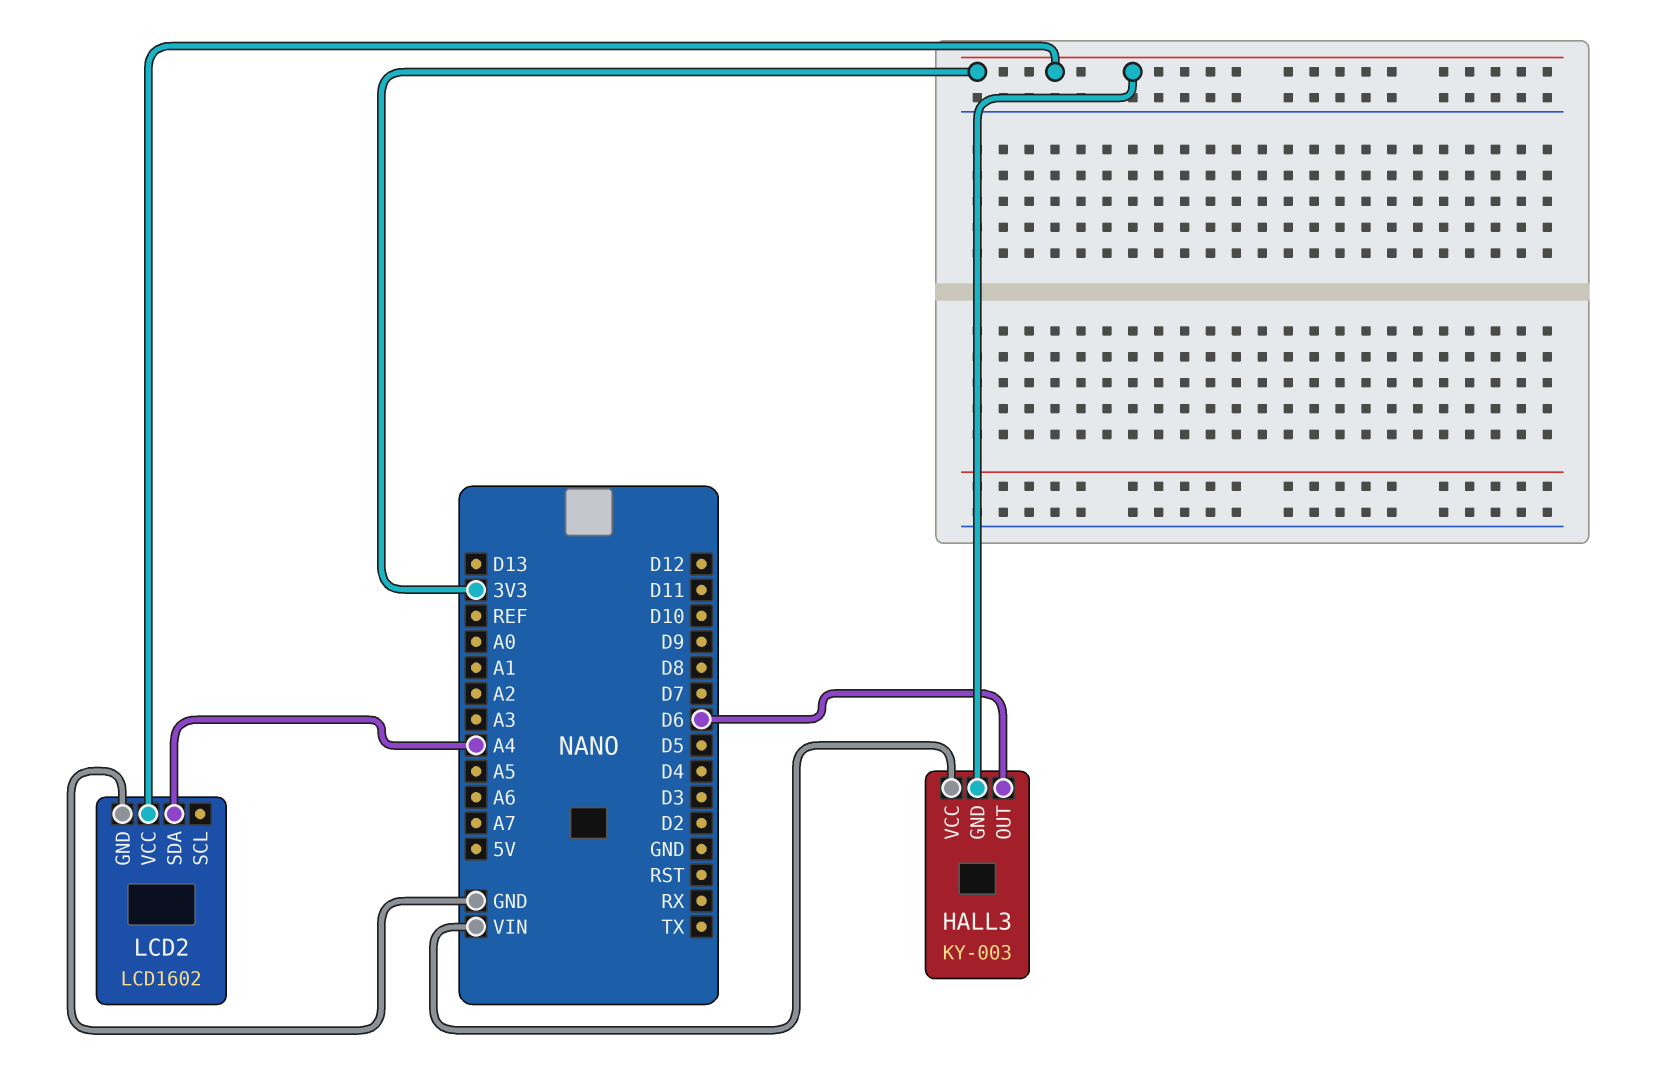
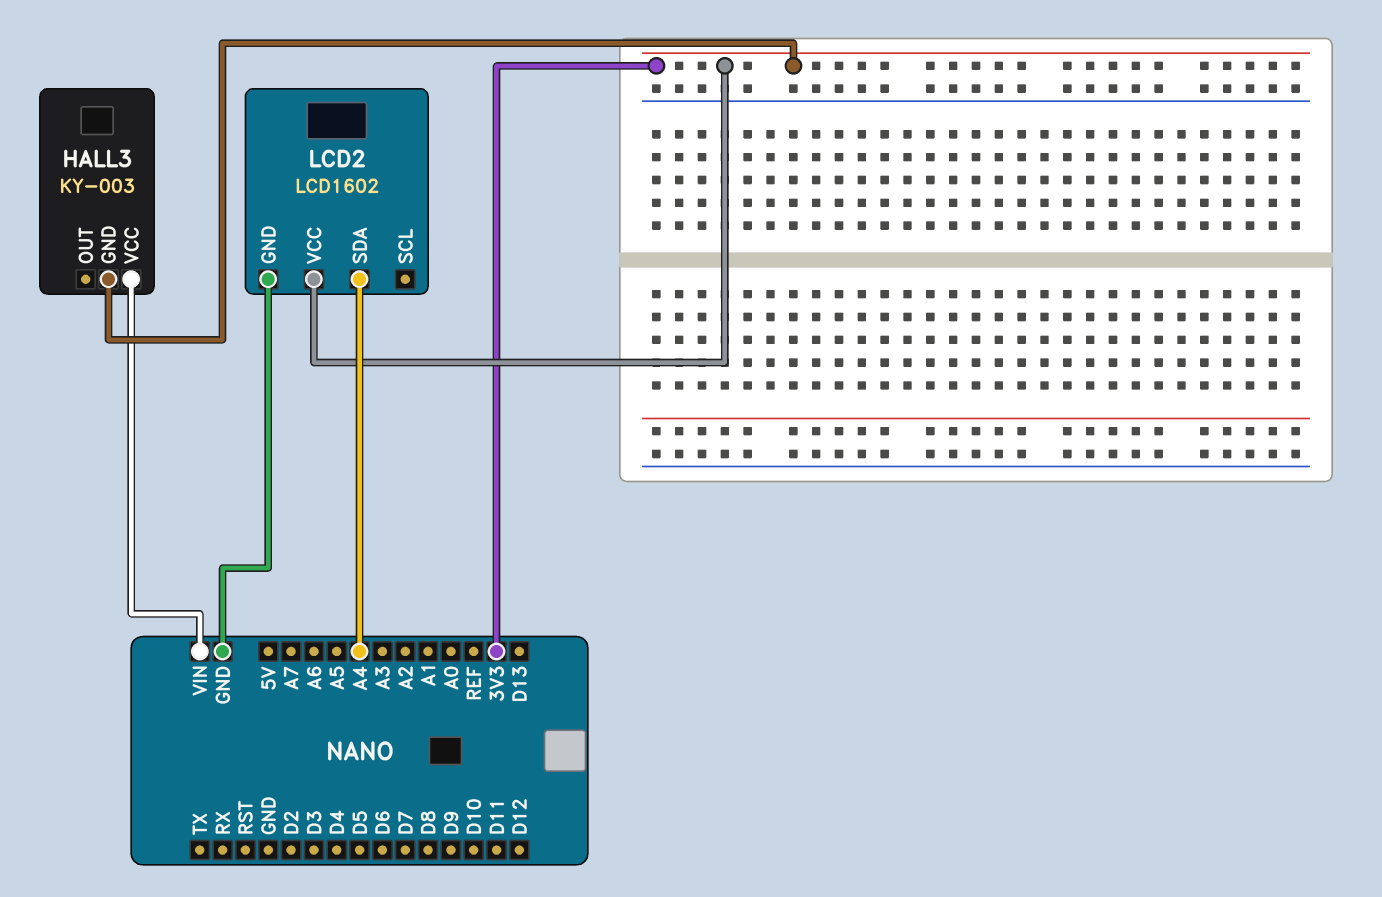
HALL3 pin OUT: D6 -> none

